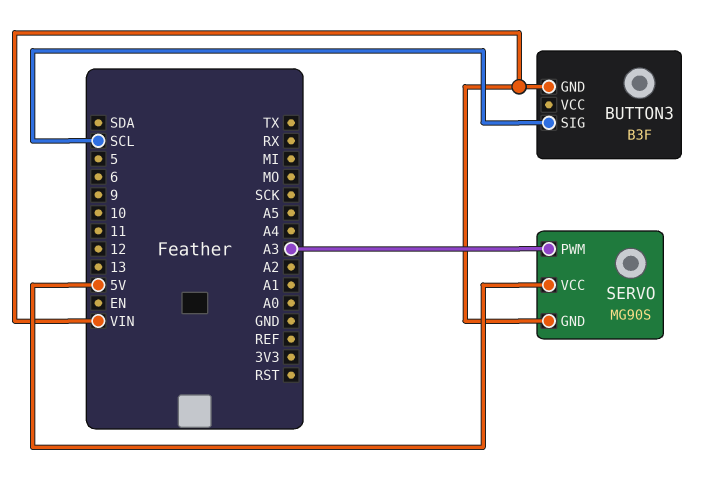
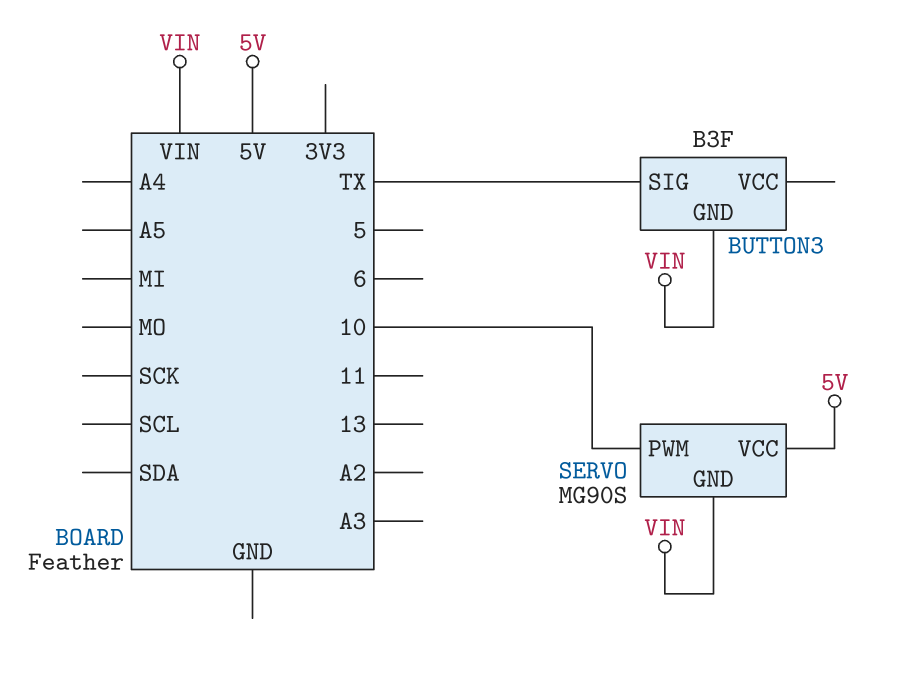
BUTTON3 pin SIG: SCL -> TX
SERVO pin PWM: A3 -> 10

